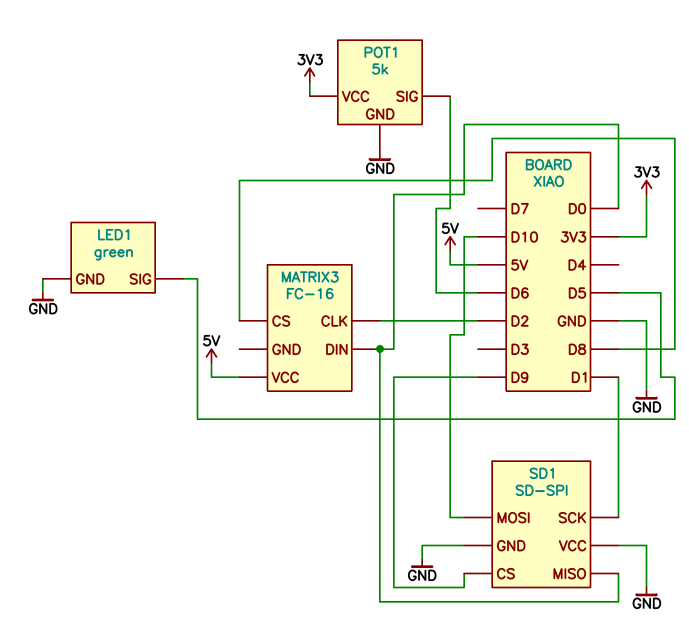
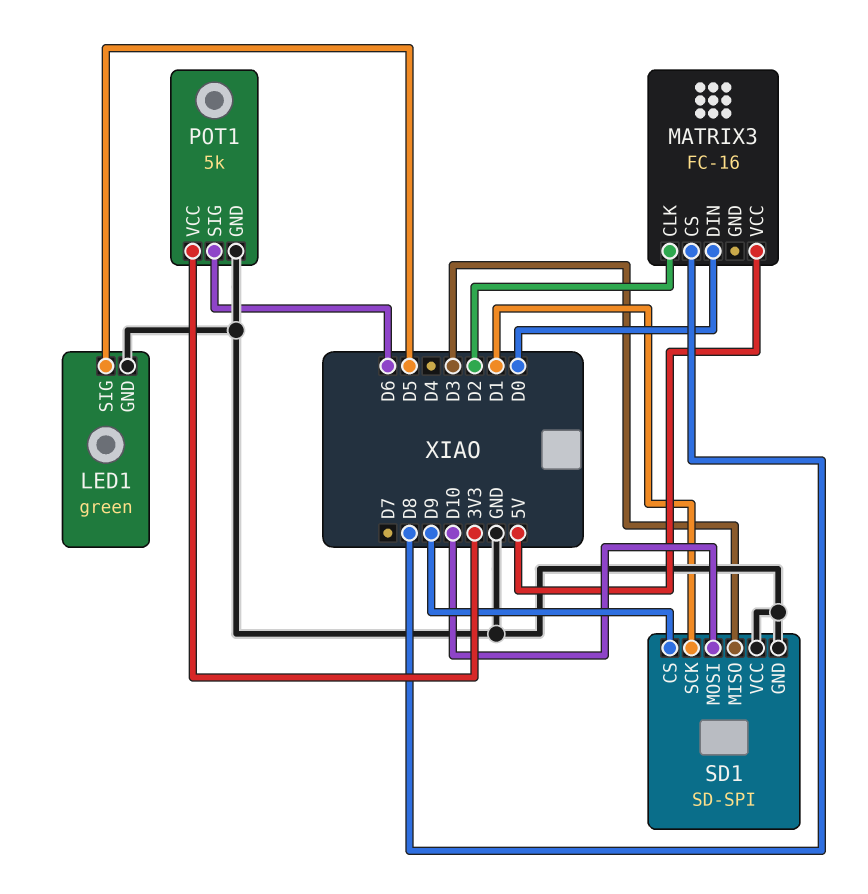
SD1 pin MISO: D0 -> D3

